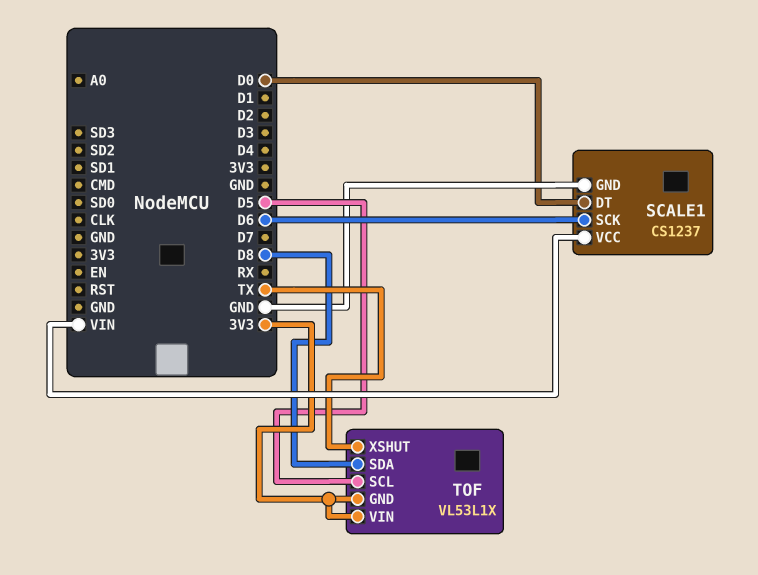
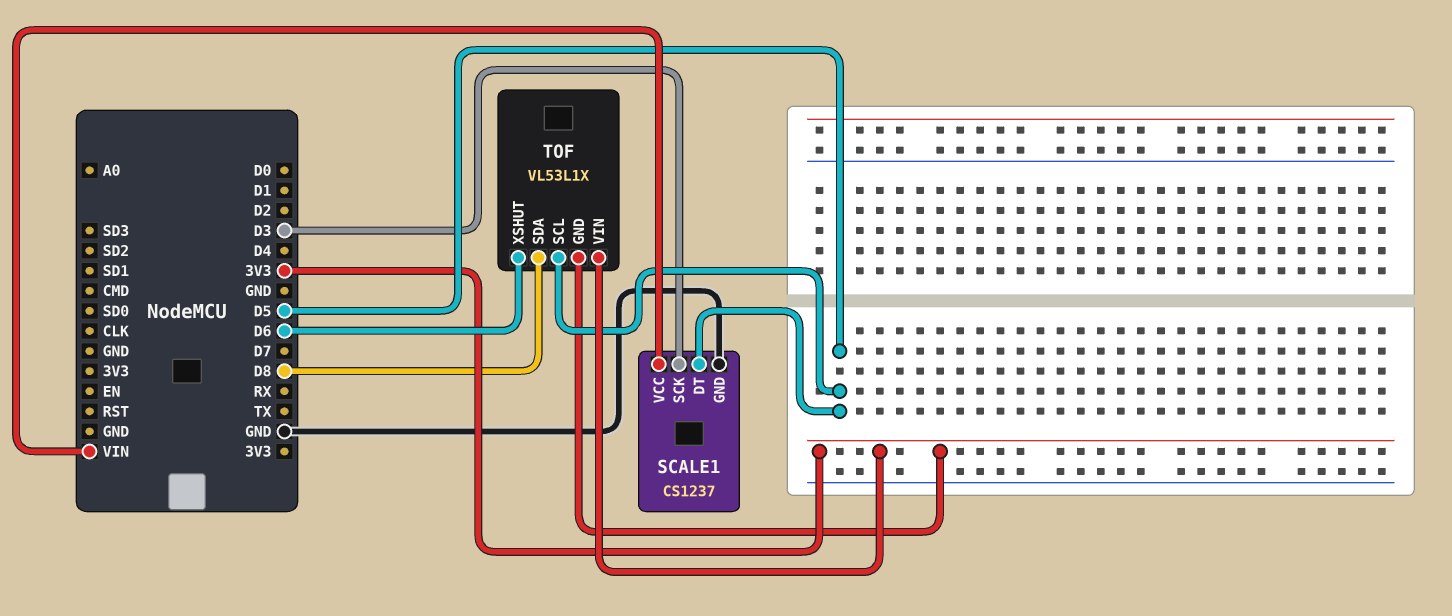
SCALE1 pin DT: D0 -> D5
SCALE1 pin SCK: D6 -> D3
TOF pin XSHUT: TX -> D6

